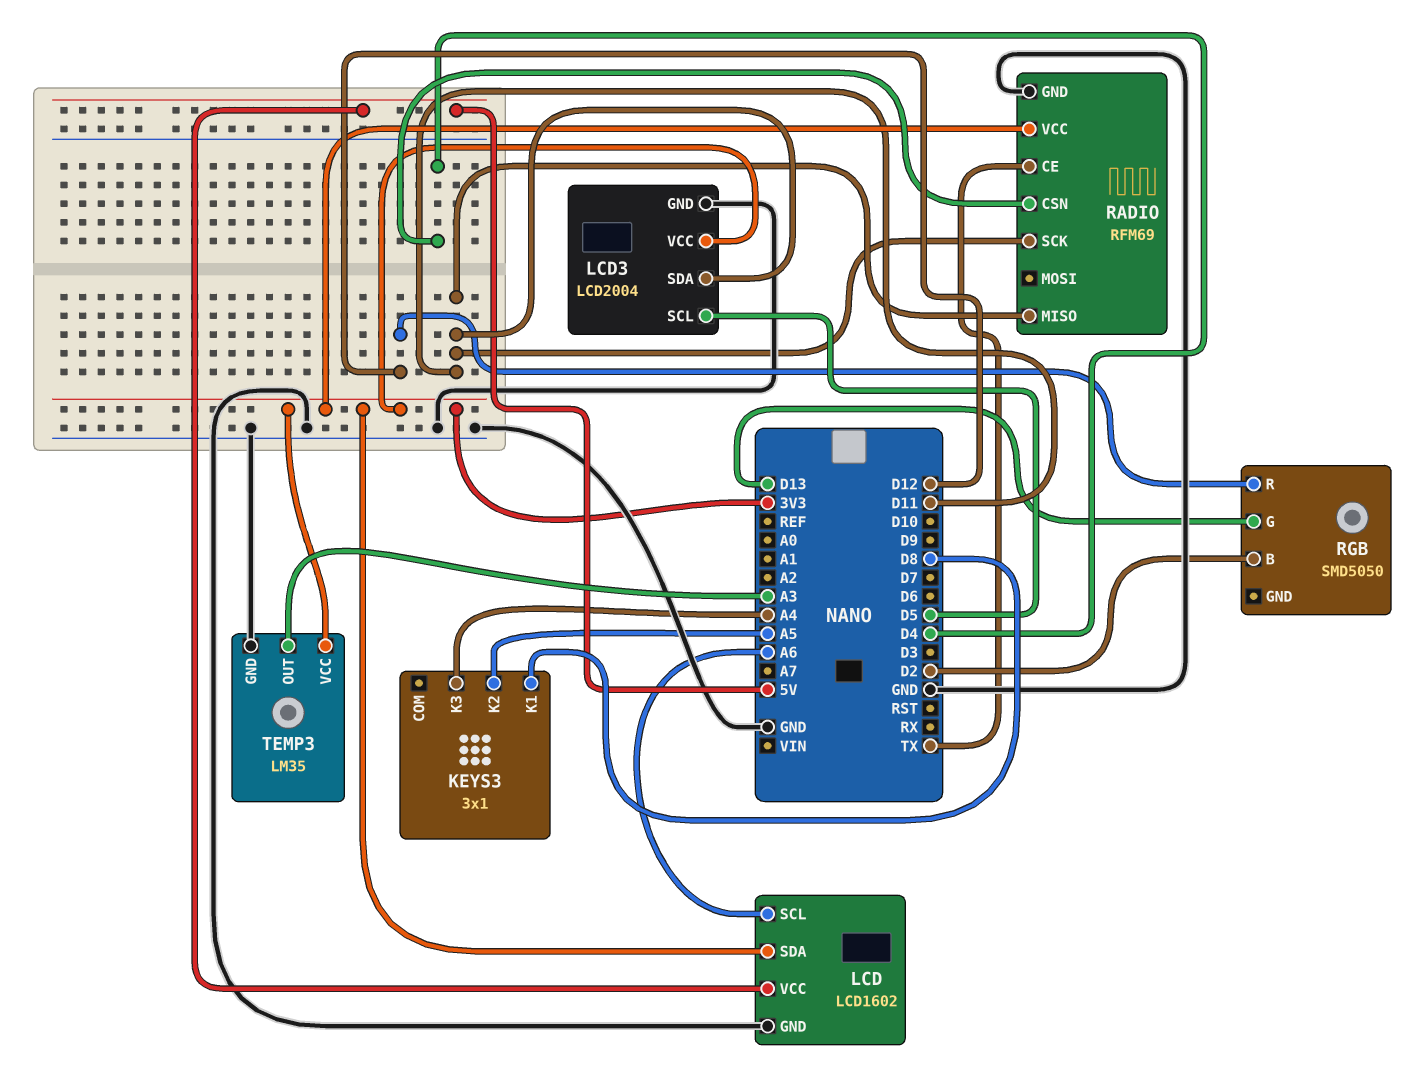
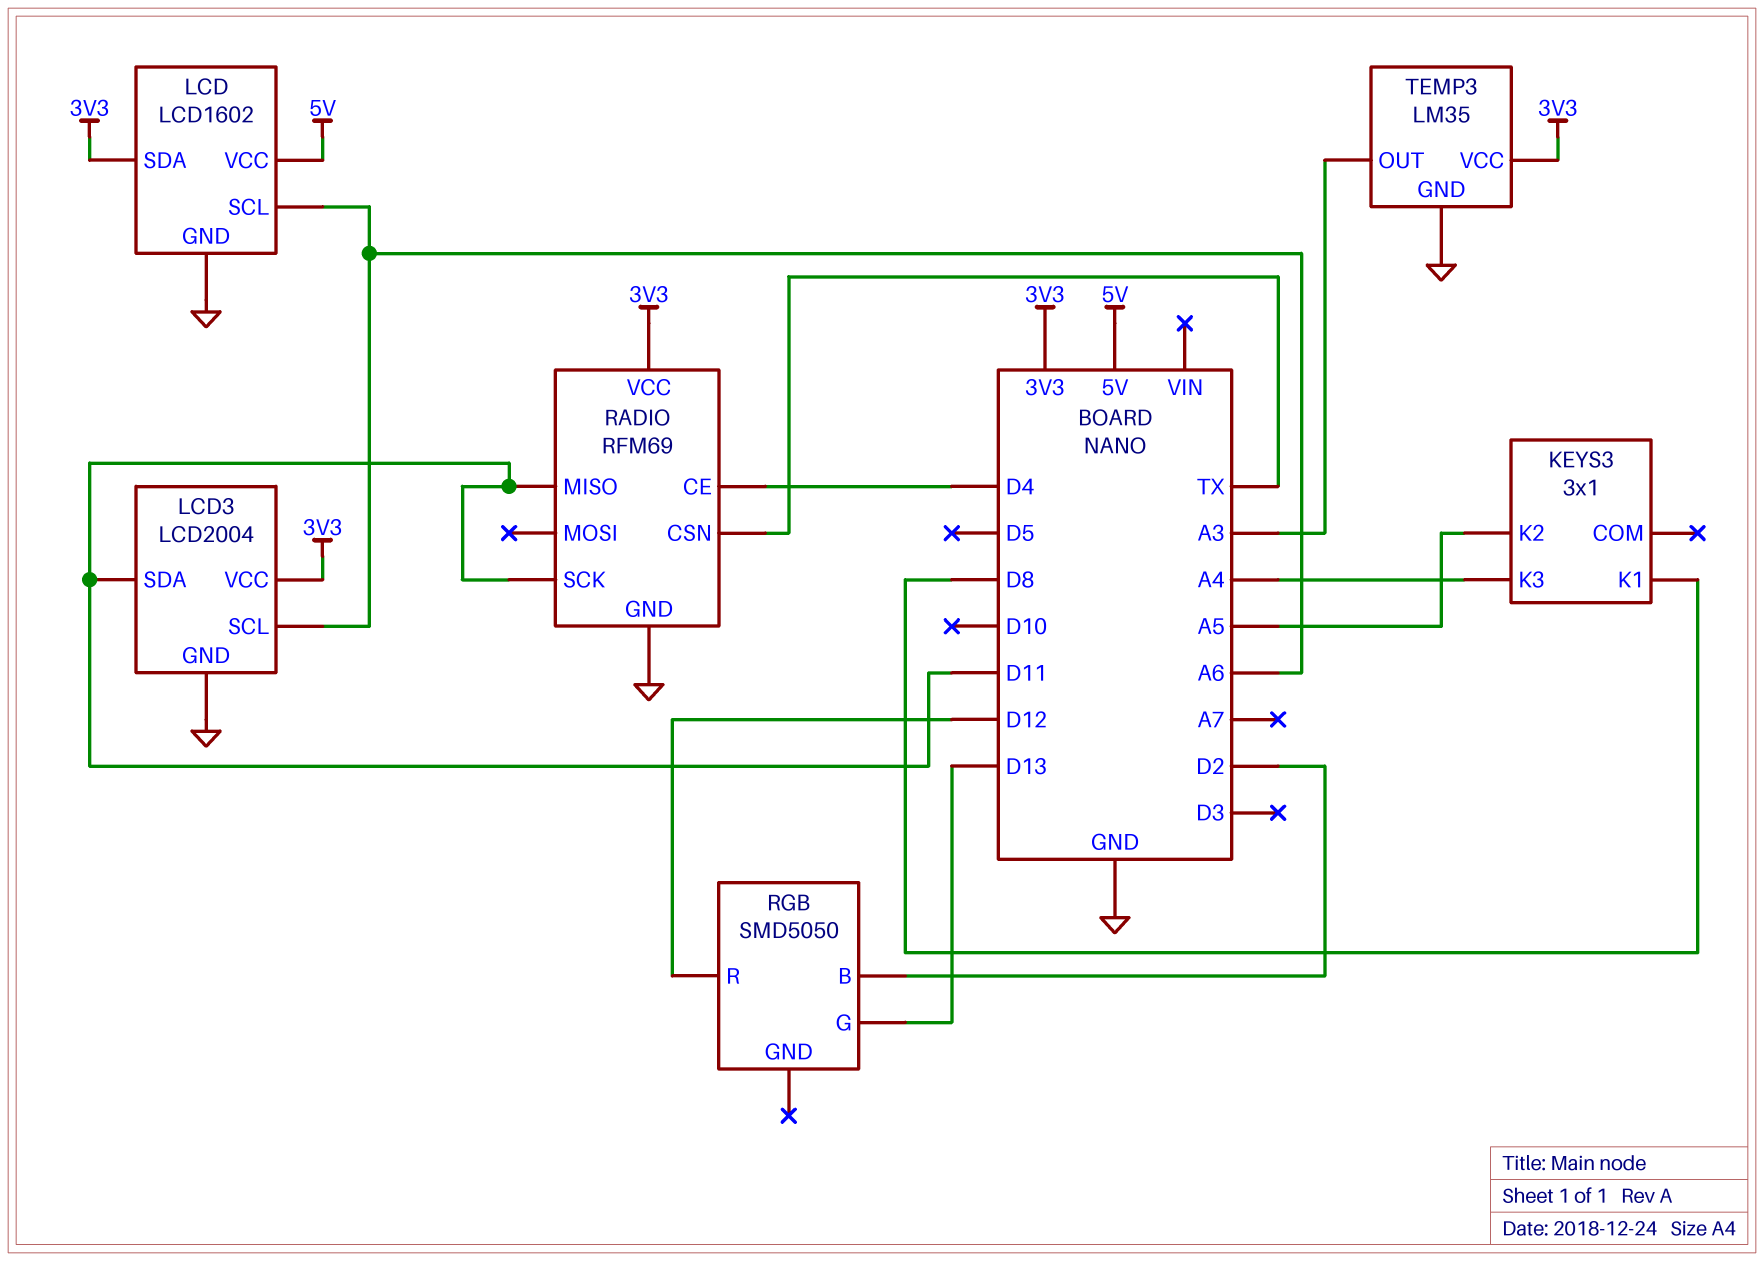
LCD3 pin SCL: D5 -> A6
RADIO pin CE: TX -> D4
RADIO pin CSN: D4 -> TX

